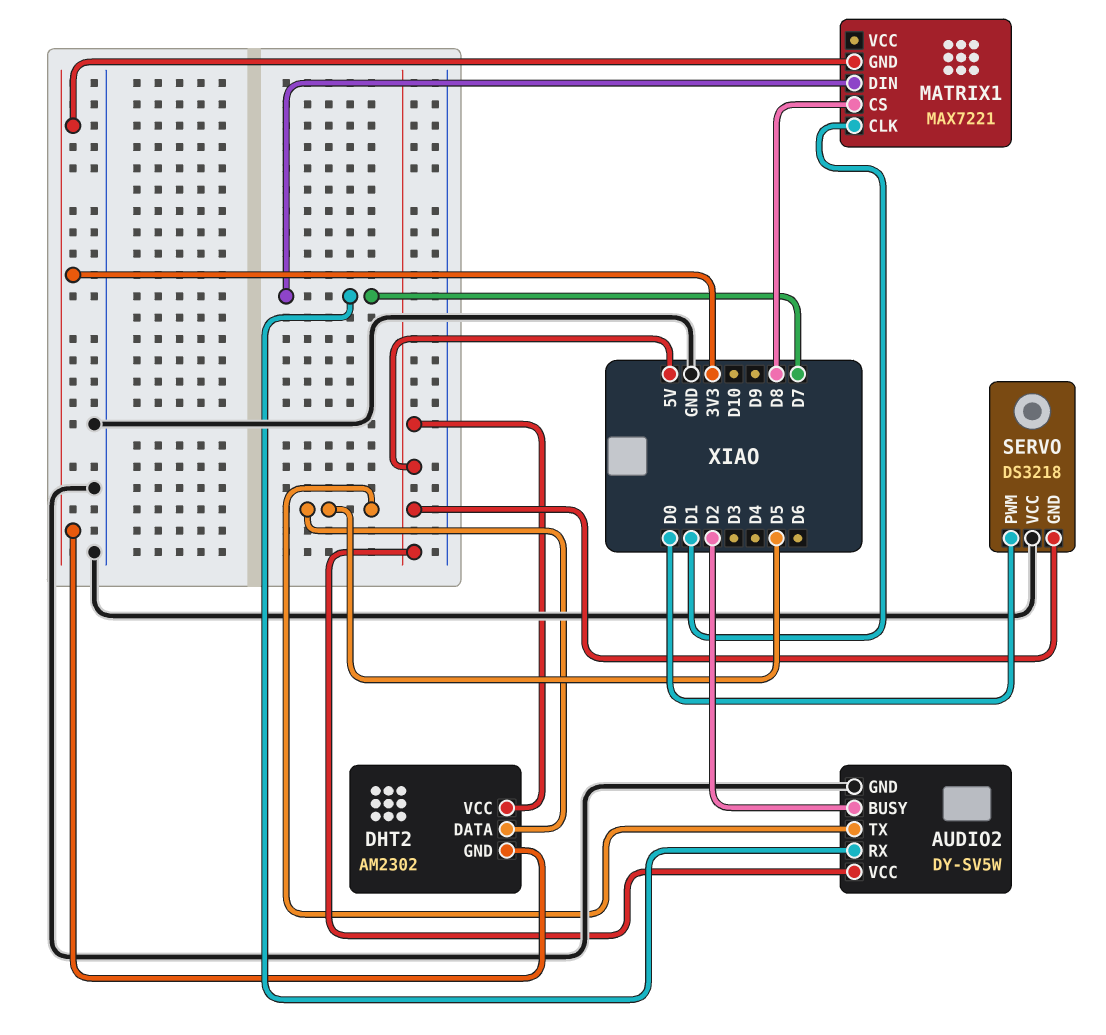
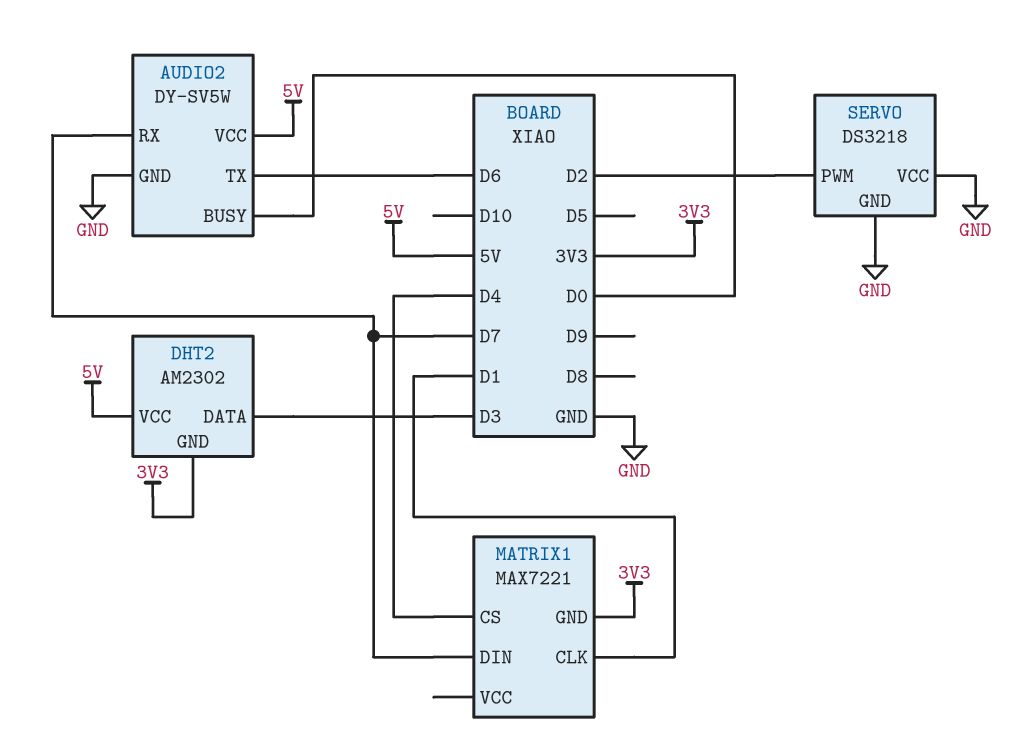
AUDIO2 pin BUSY: D2 -> D0
AUDIO2 pin TX: D5 -> D6
DHT2 pin DATA: D5 -> D3
MATRIX1 pin CS: D8 -> D4
SERVO pin GND: 5V -> GND
SERVO pin PWM: D0 -> D2

